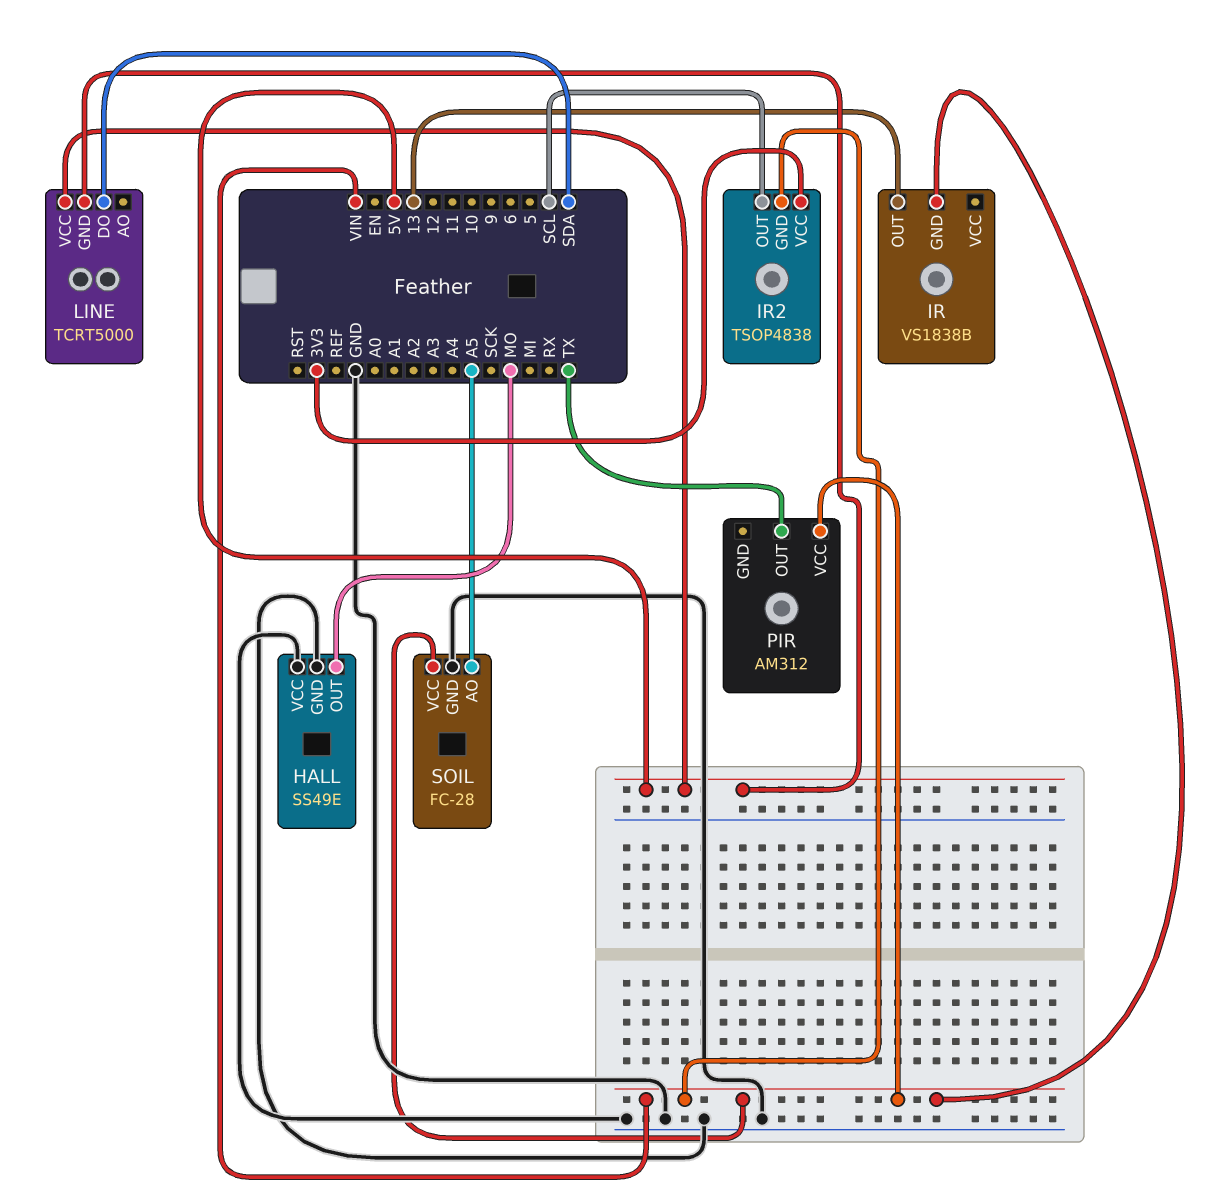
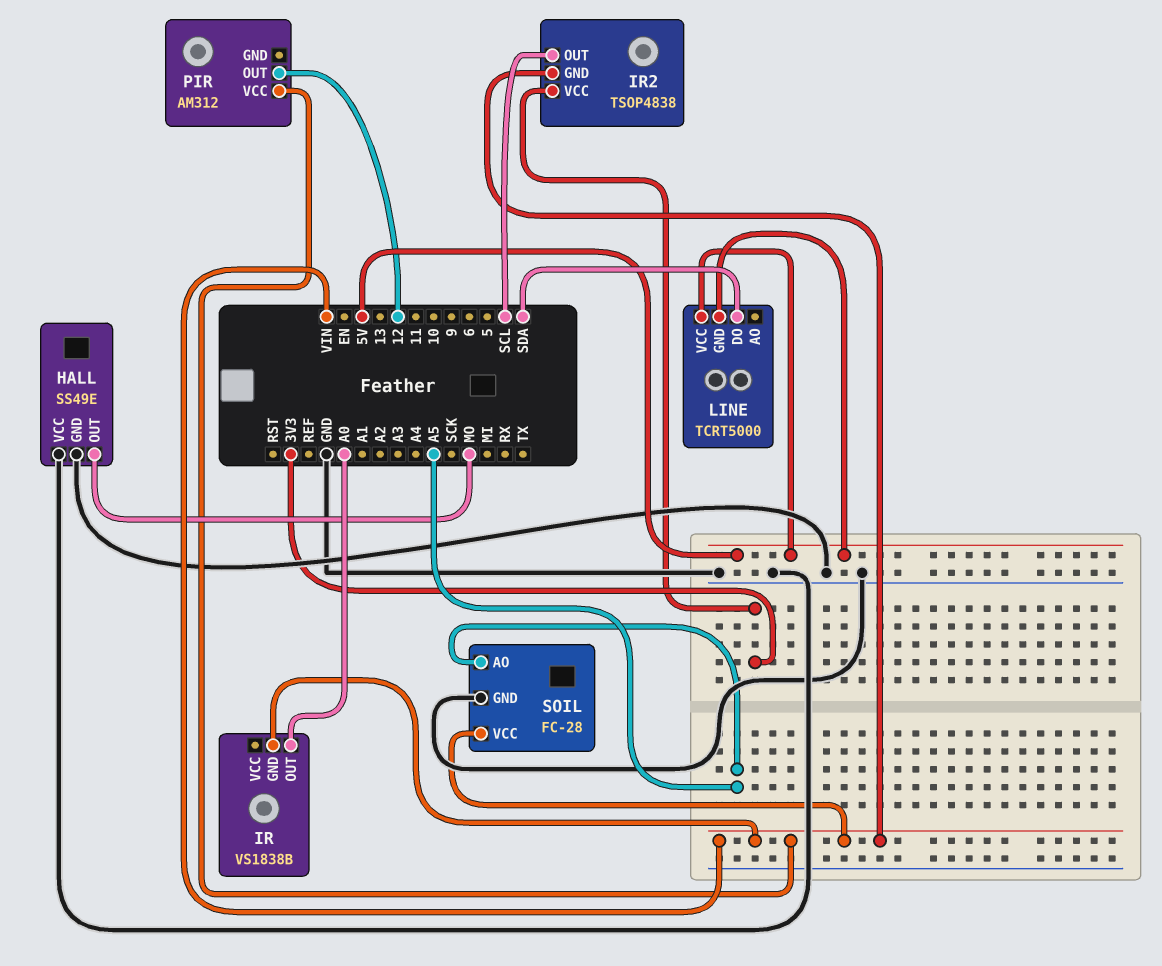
IR pin OUT: 13 -> A0
PIR pin OUT: TX -> 12

